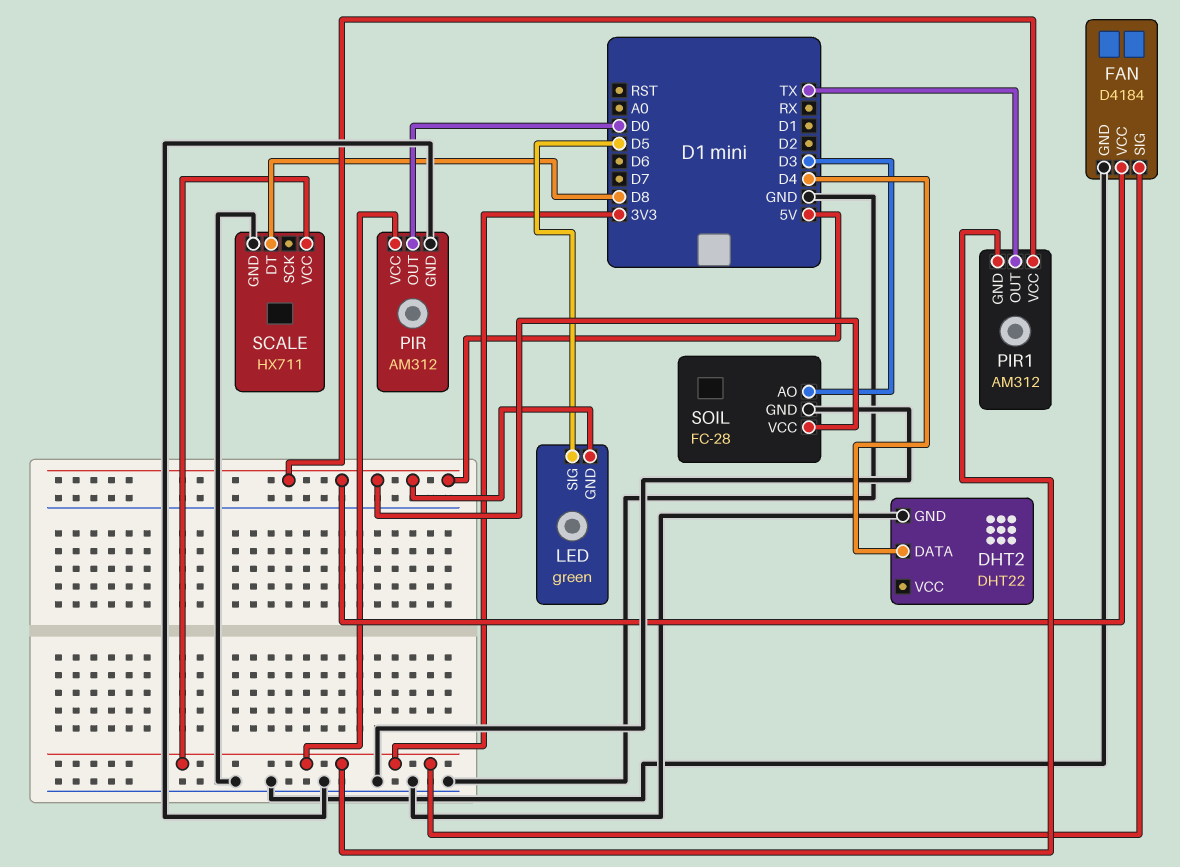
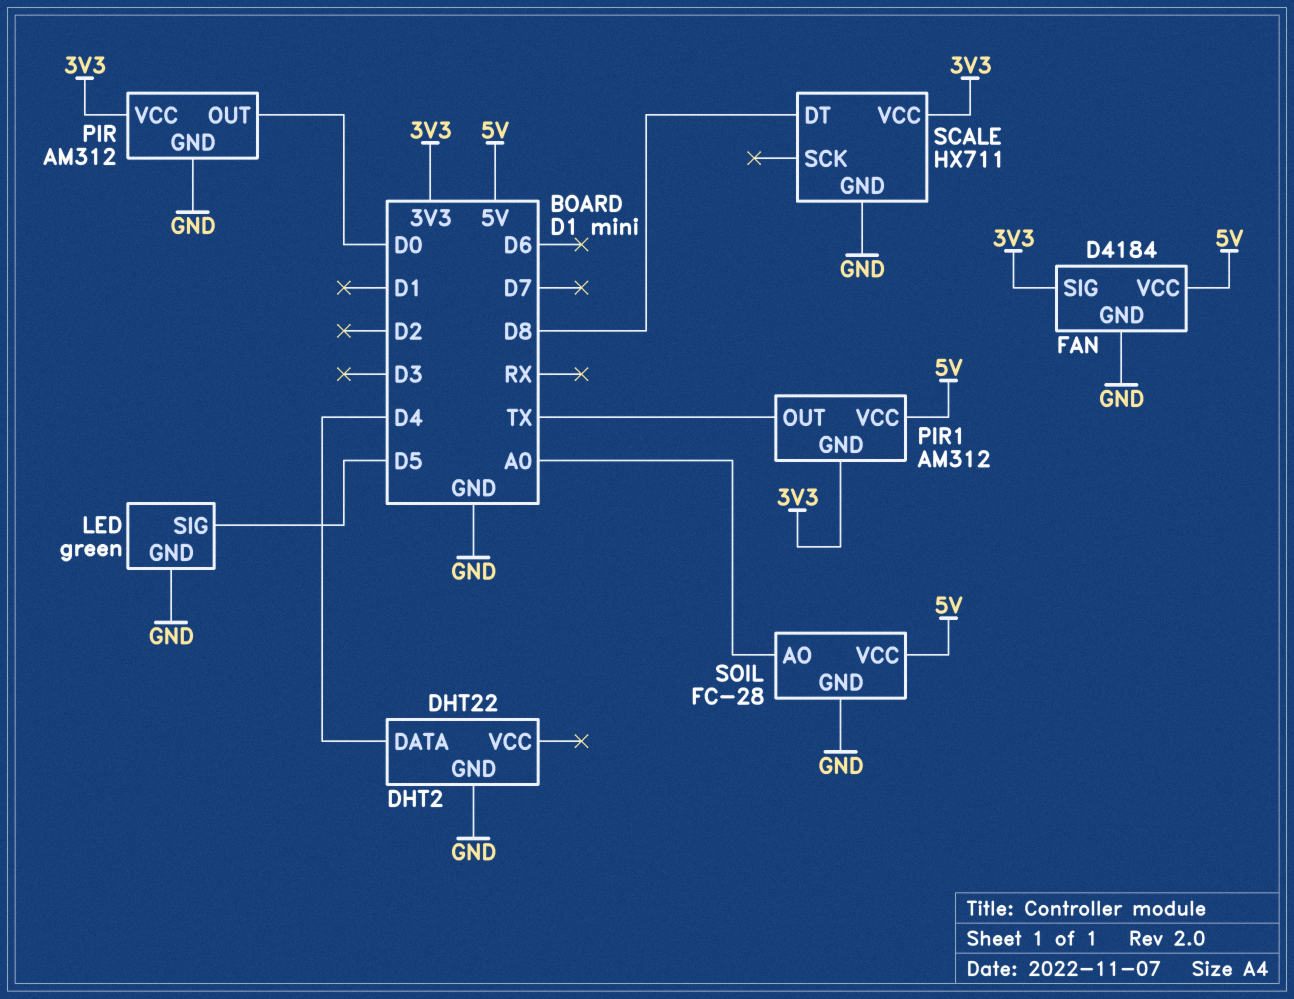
LED pin GND: 5V -> GND
SOIL pin AO: D3 -> A0

